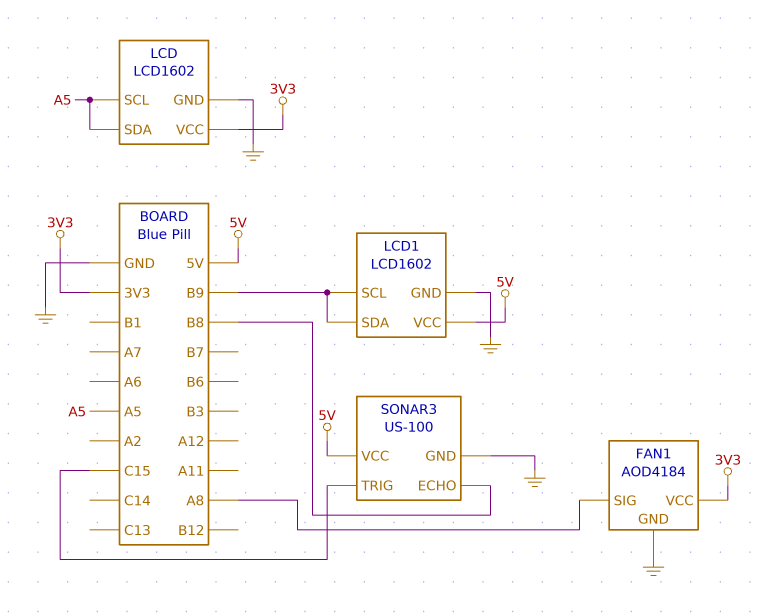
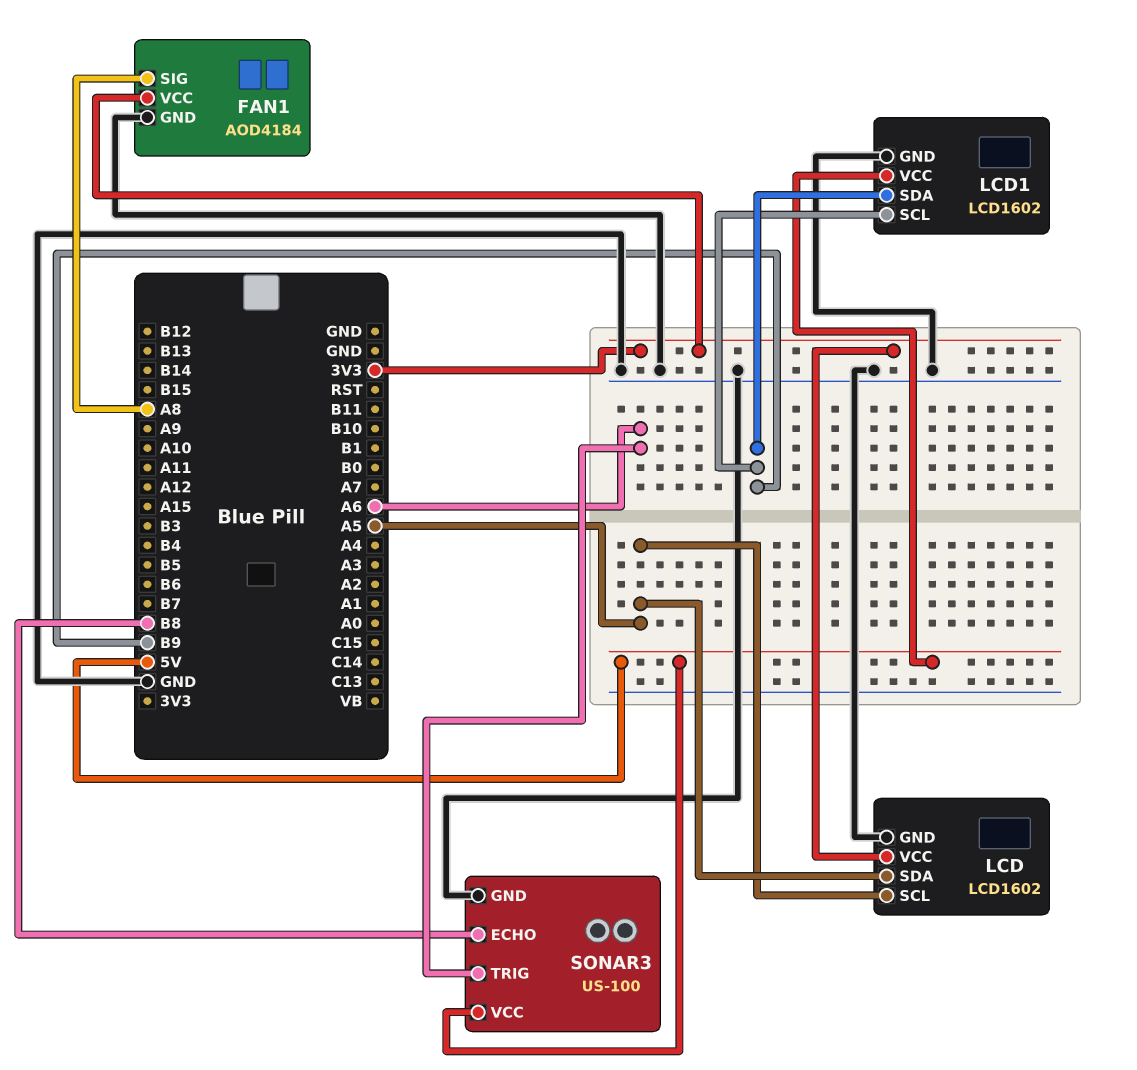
SONAR3 pin TRIG: C15 -> A6

